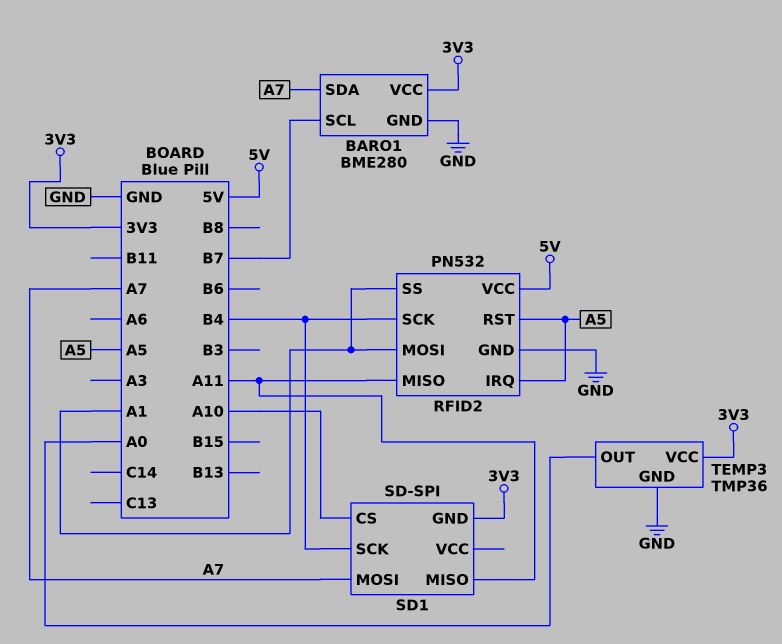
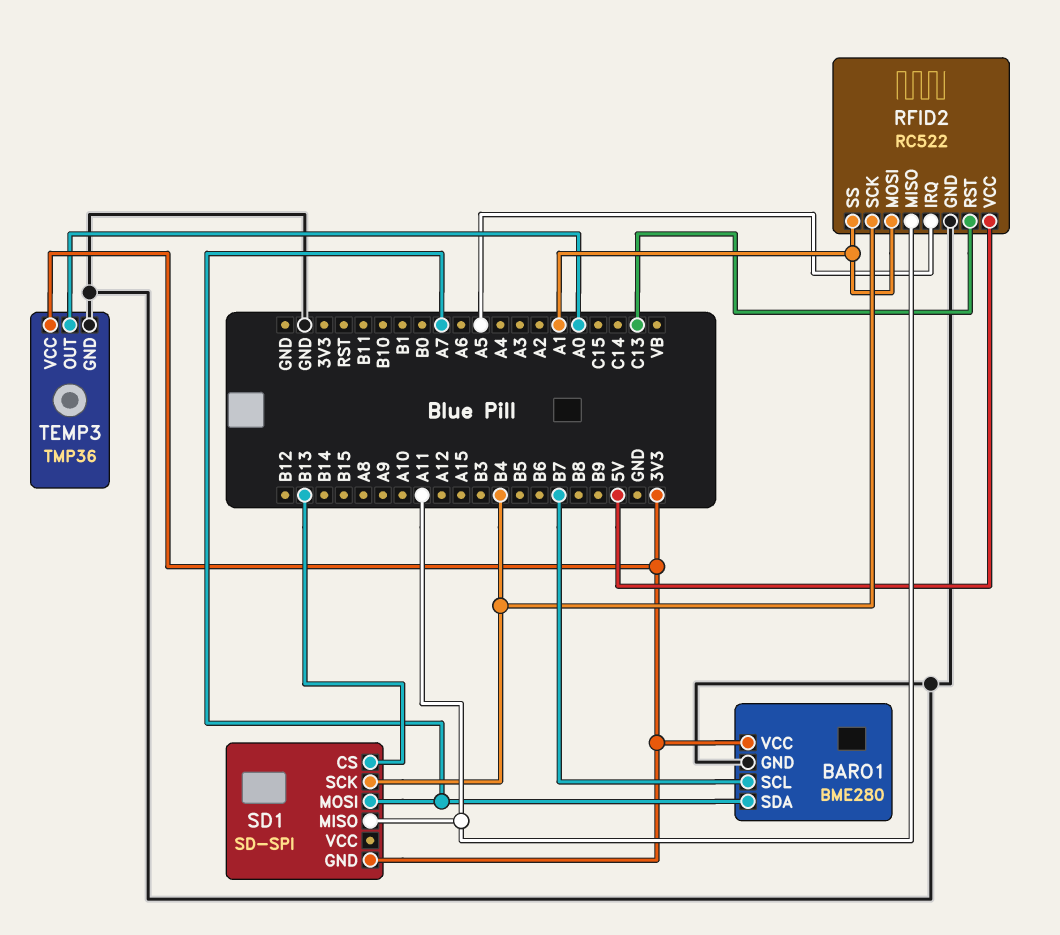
RFID2: PN532 -> RC522
RFID2 pin RST: A5 -> C13
SD1 pin CS: A10 -> B13

